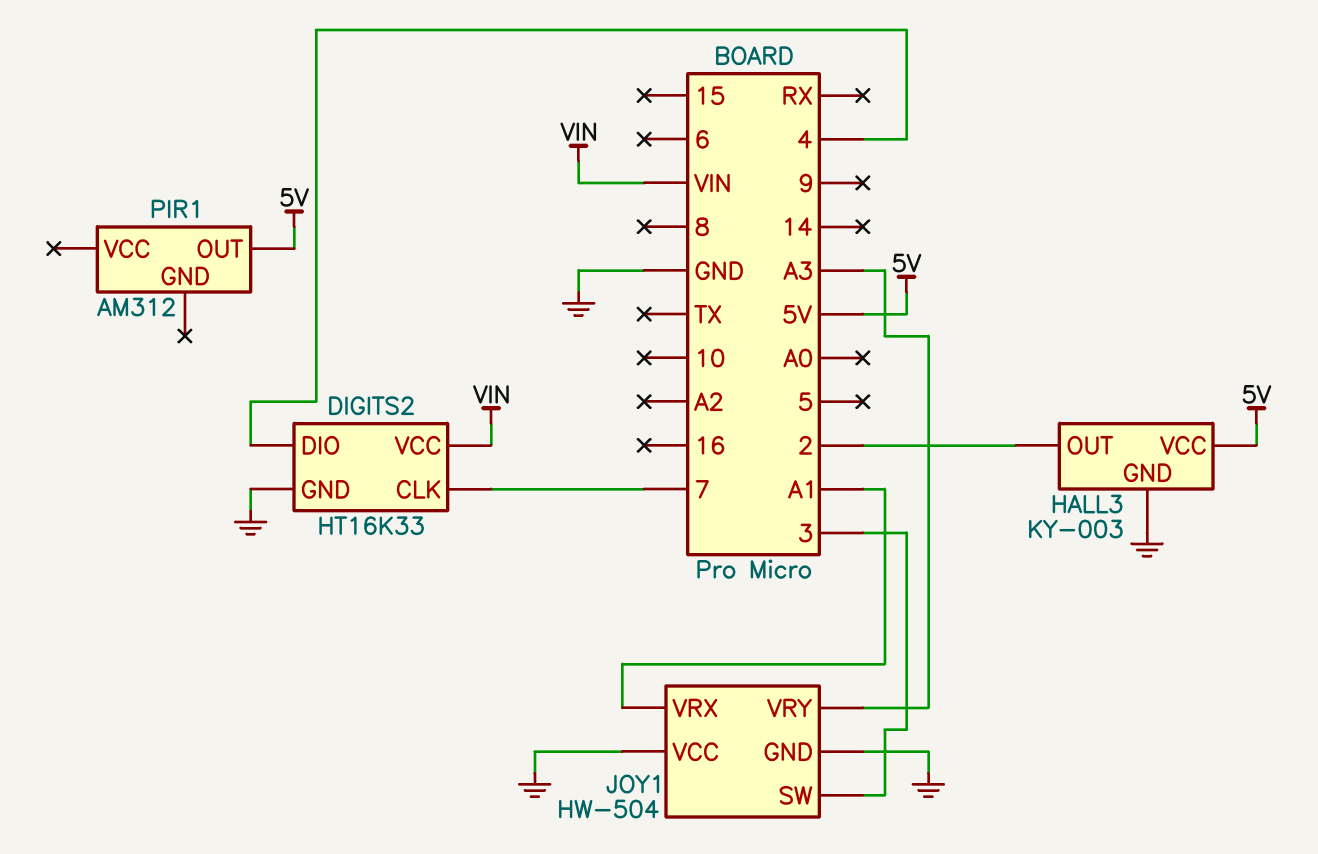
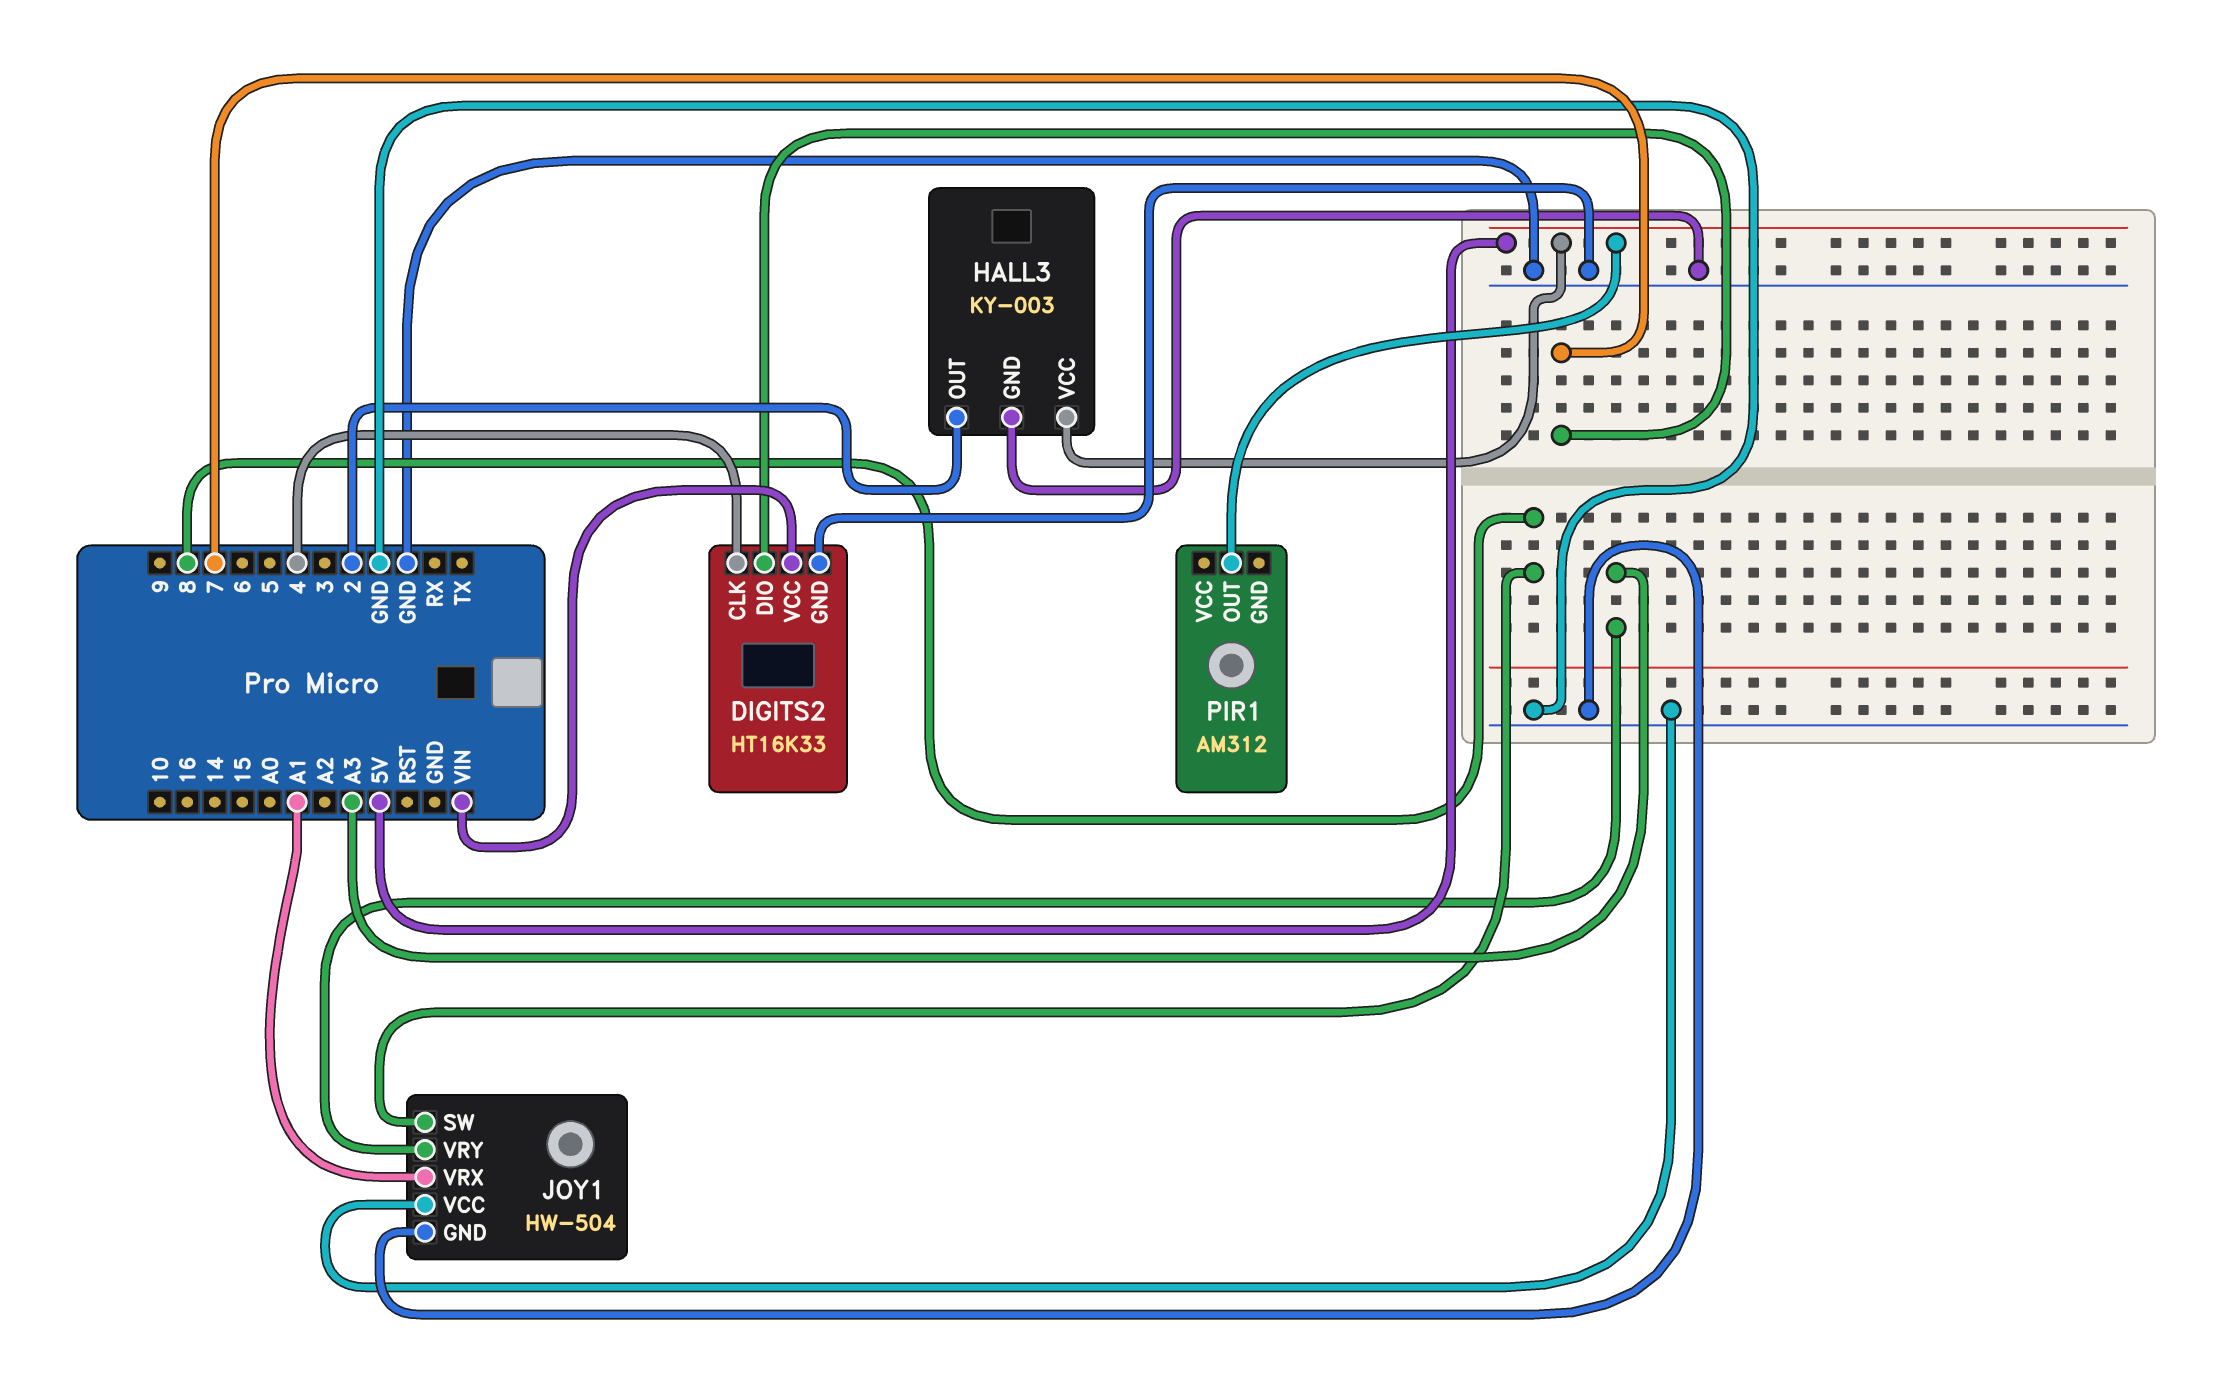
DIGITS2 pin CLK: 7 -> 4
DIGITS2 pin DIO: 4 -> 7
JOY1 pin SW: 3 -> 8

